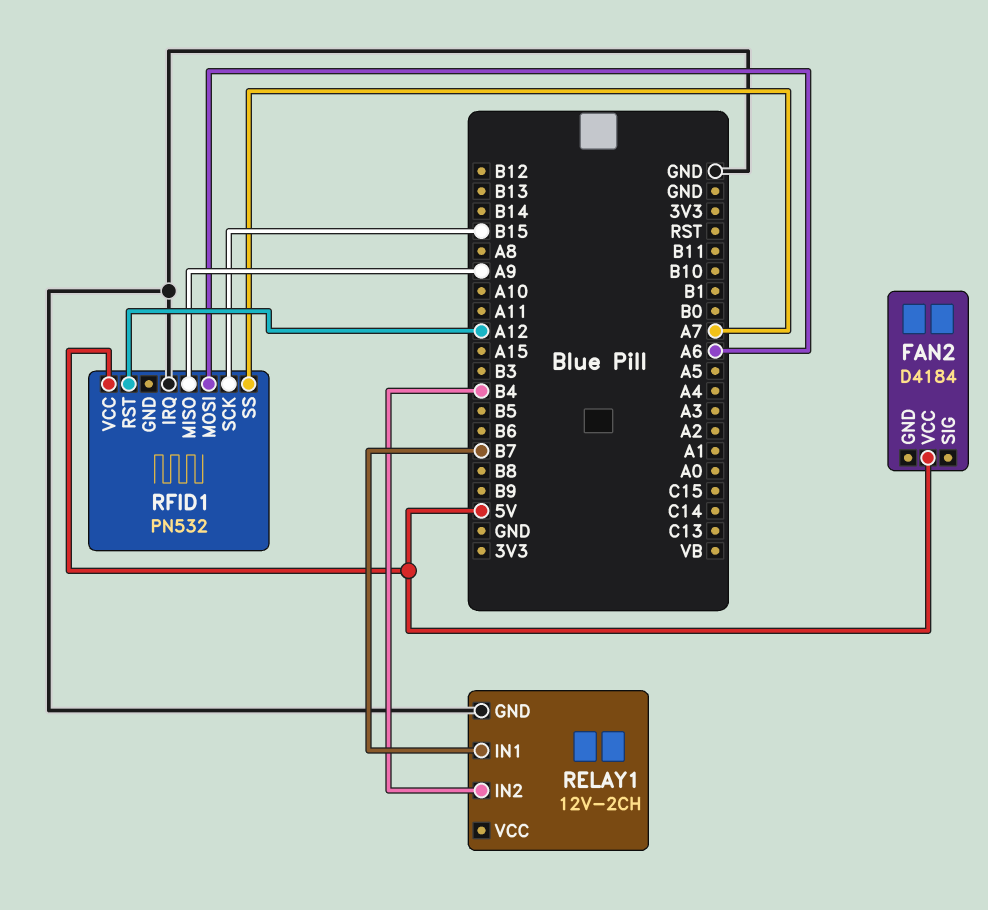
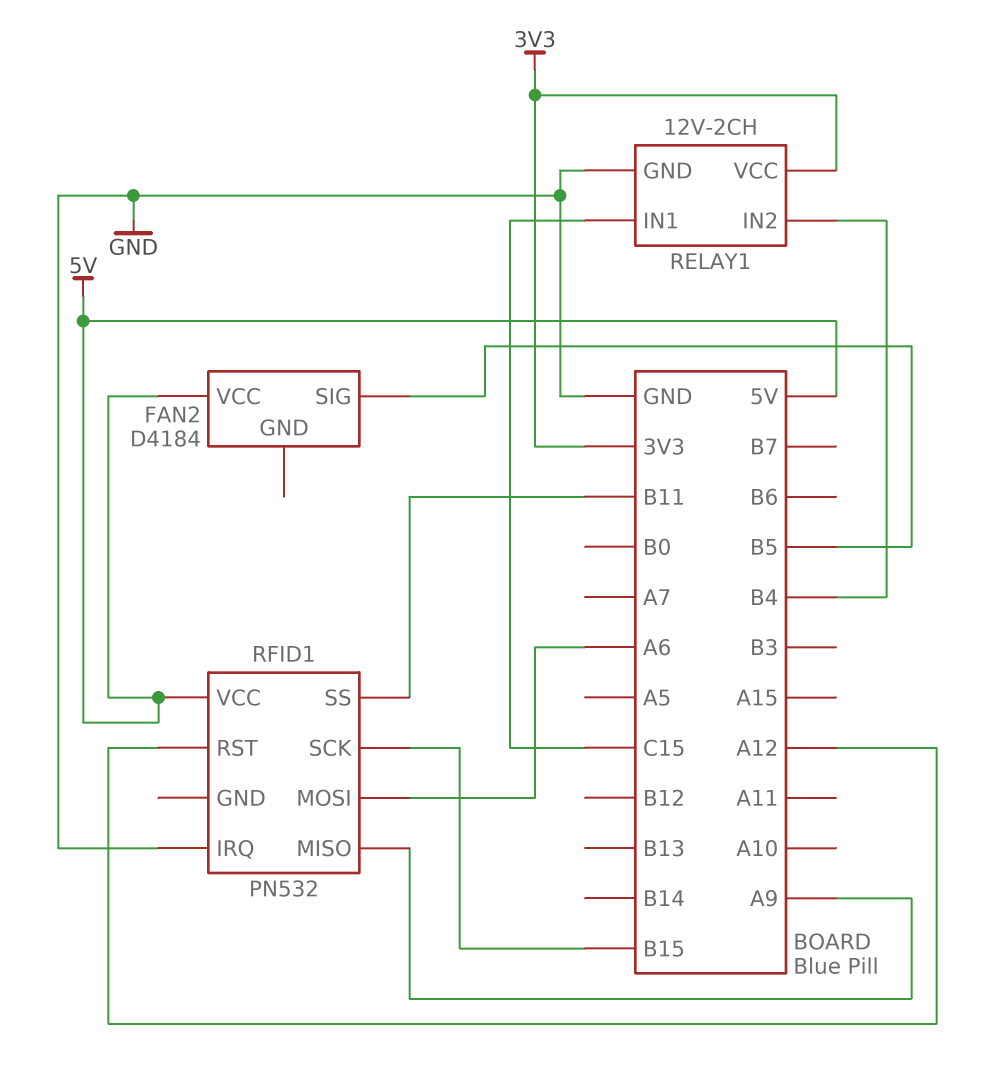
FAN2 pin SIG: none -> B5
RELAY1 pin IN1: B7 -> C15
RELAY1 pin VCC: none -> 3V3
RFID1 pin SS: A7 -> B11

